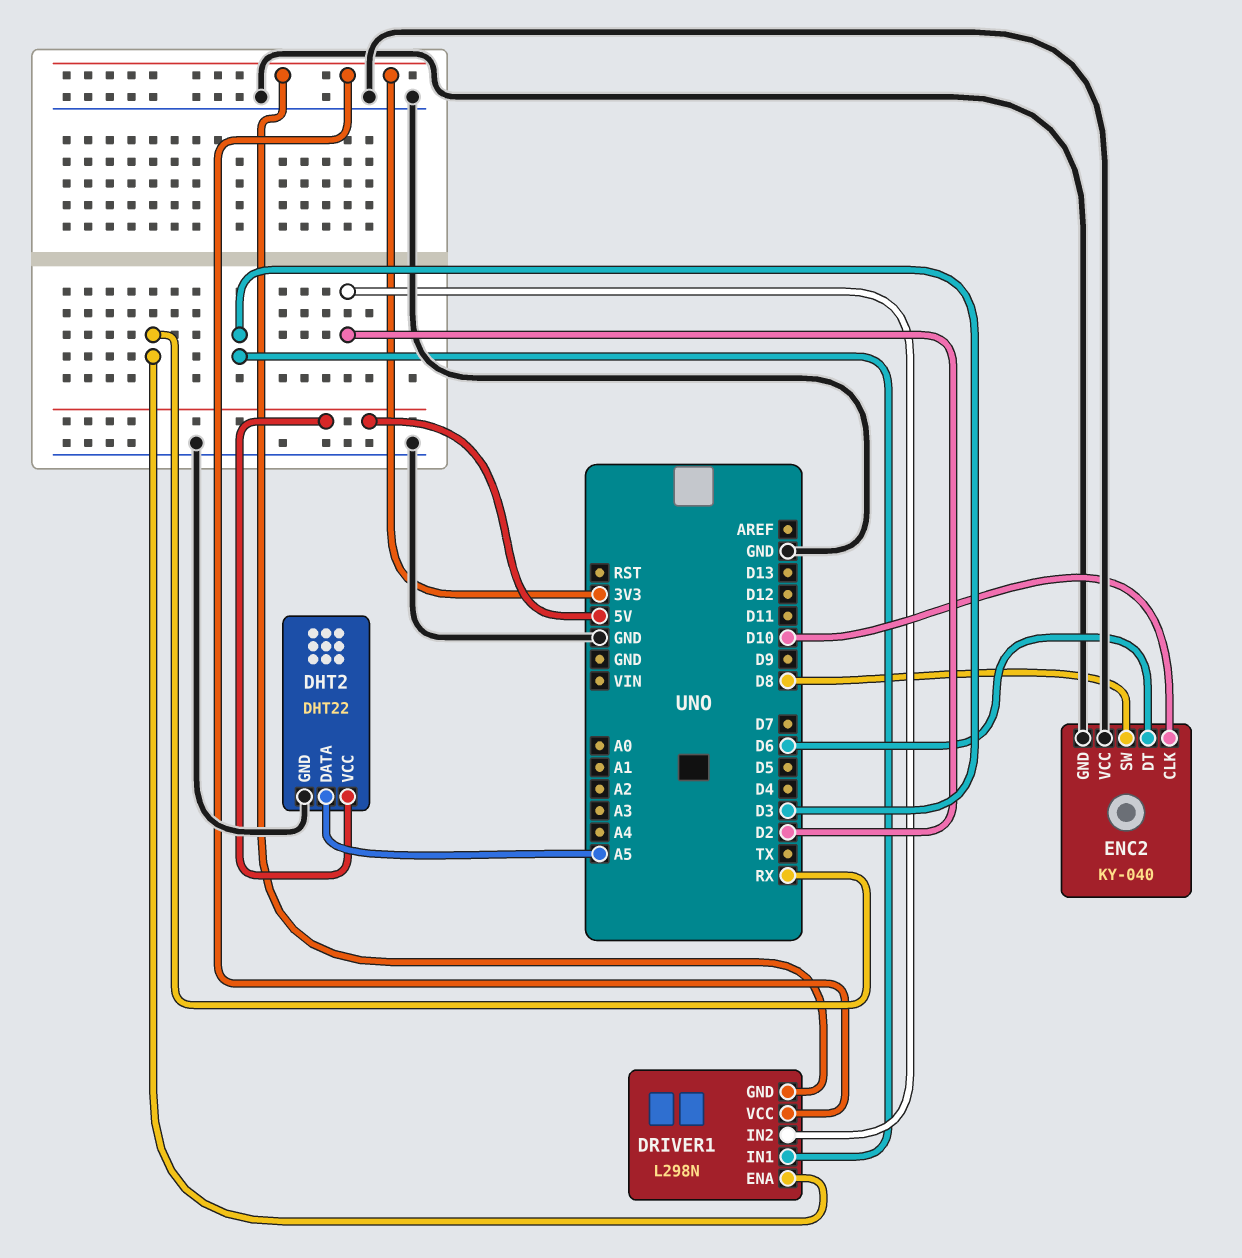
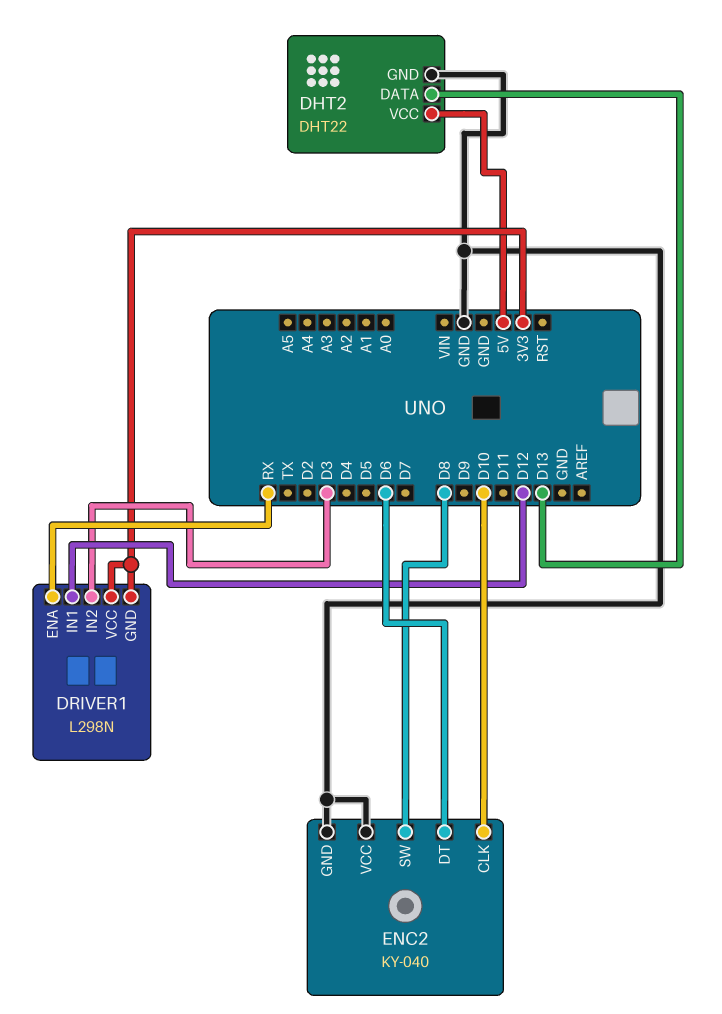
DHT2 pin DATA: A5 -> D13
DRIVER1 pin IN1: D3 -> D12
DRIVER1 pin IN2: D2 -> D3

